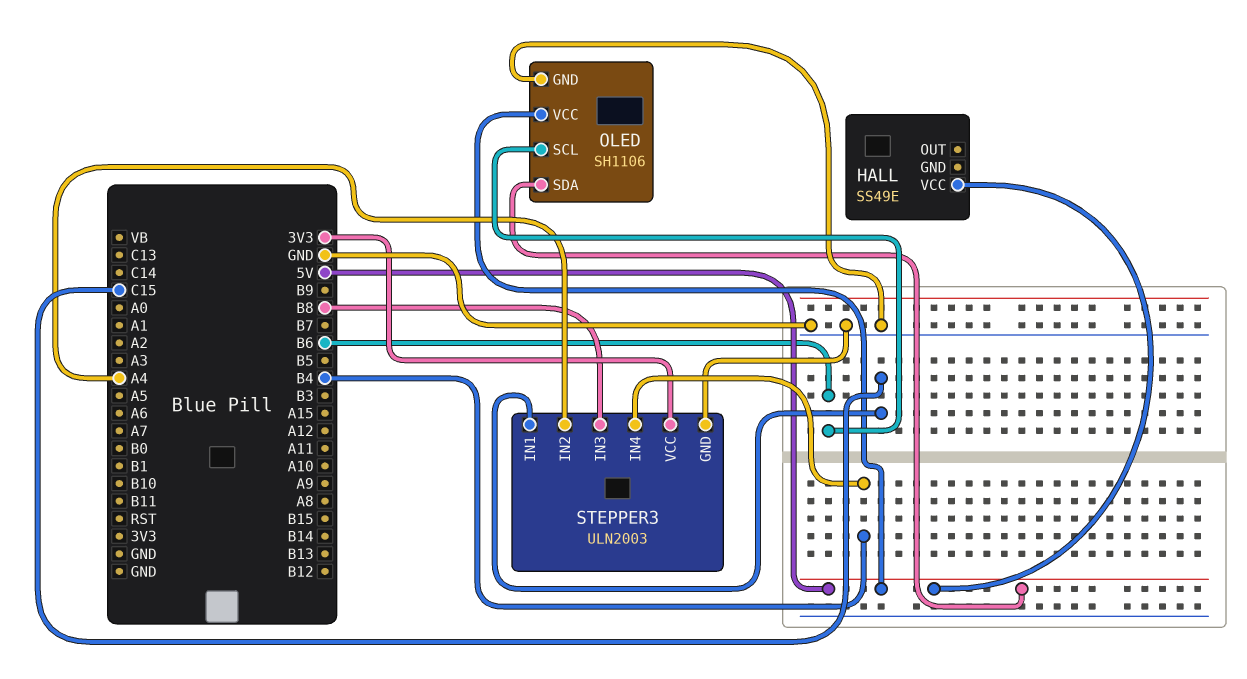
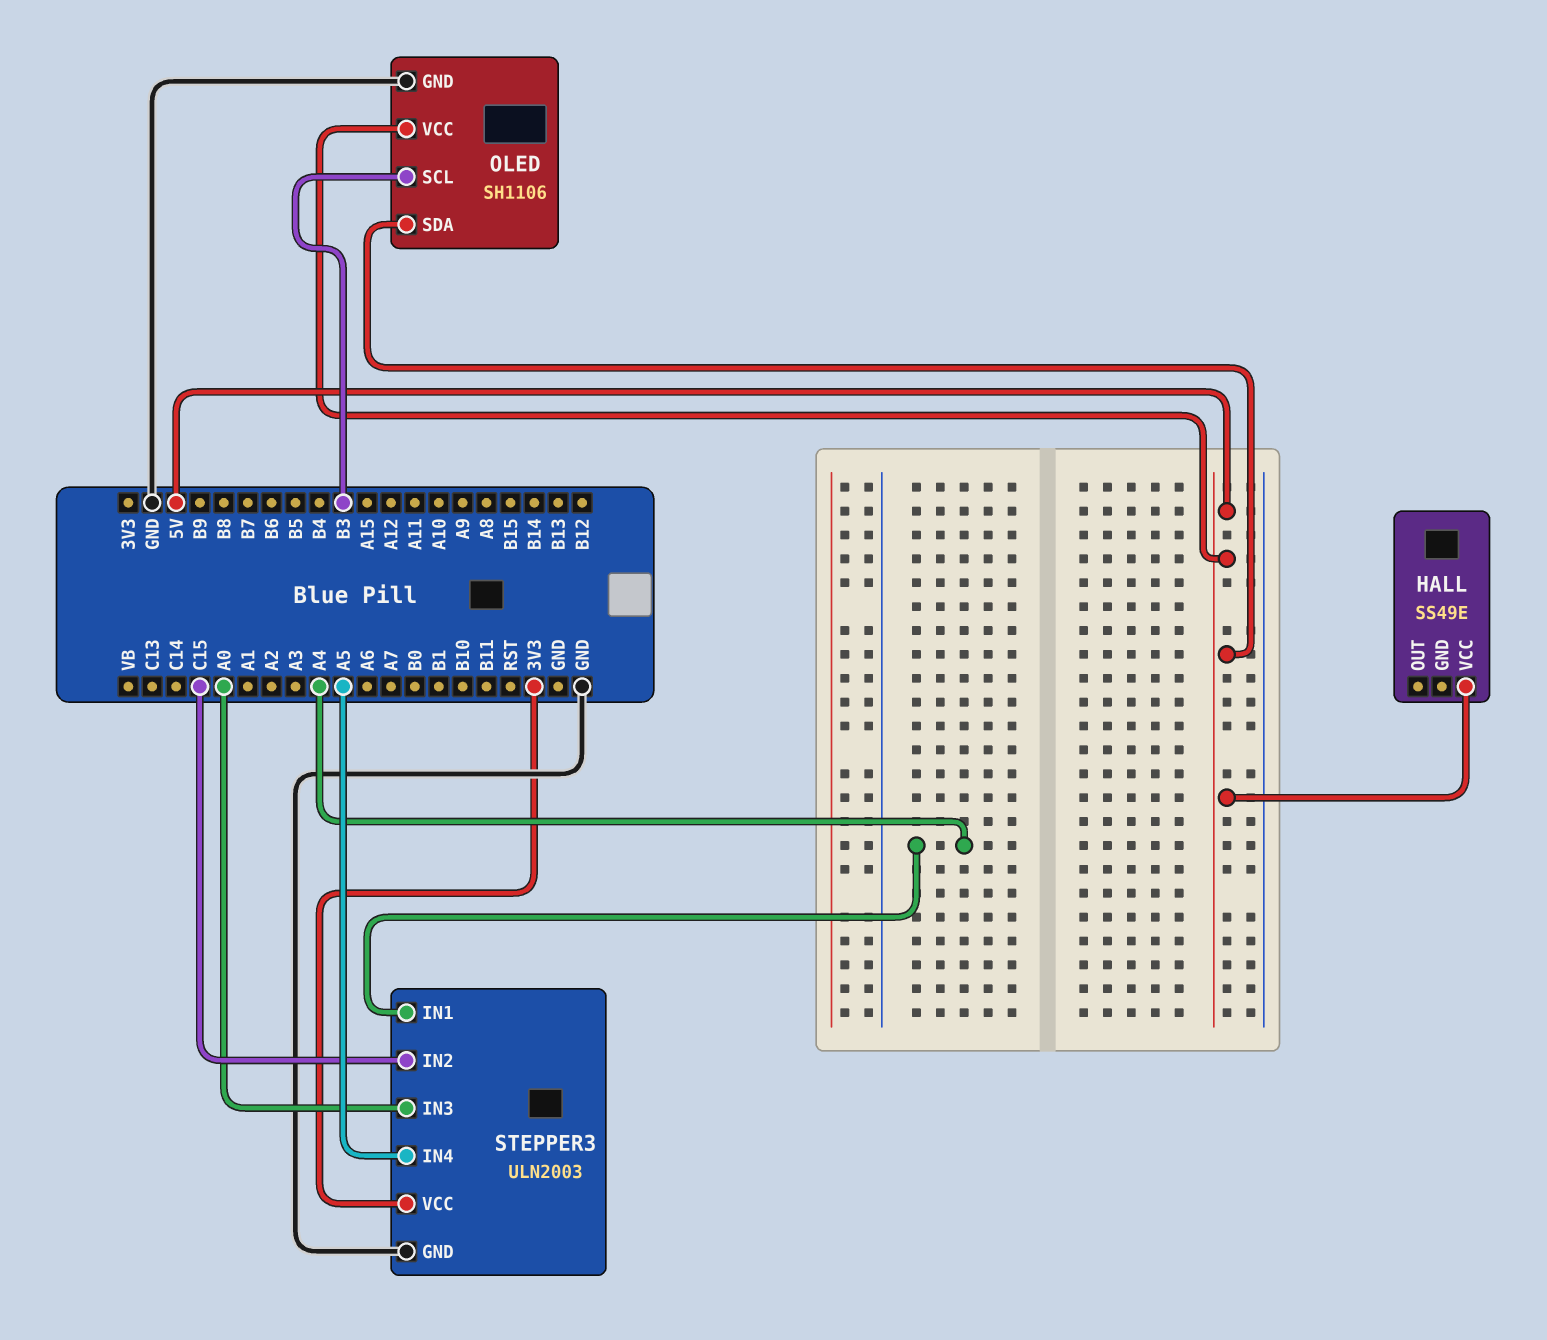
OLED pin SCL: B6 -> B3
STEPPER3 pin IN1: C15 -> A4
STEPPER3 pin IN2: A4 -> C15
STEPPER3 pin IN3: B8 -> A0
STEPPER3 pin IN4: B4 -> A5

